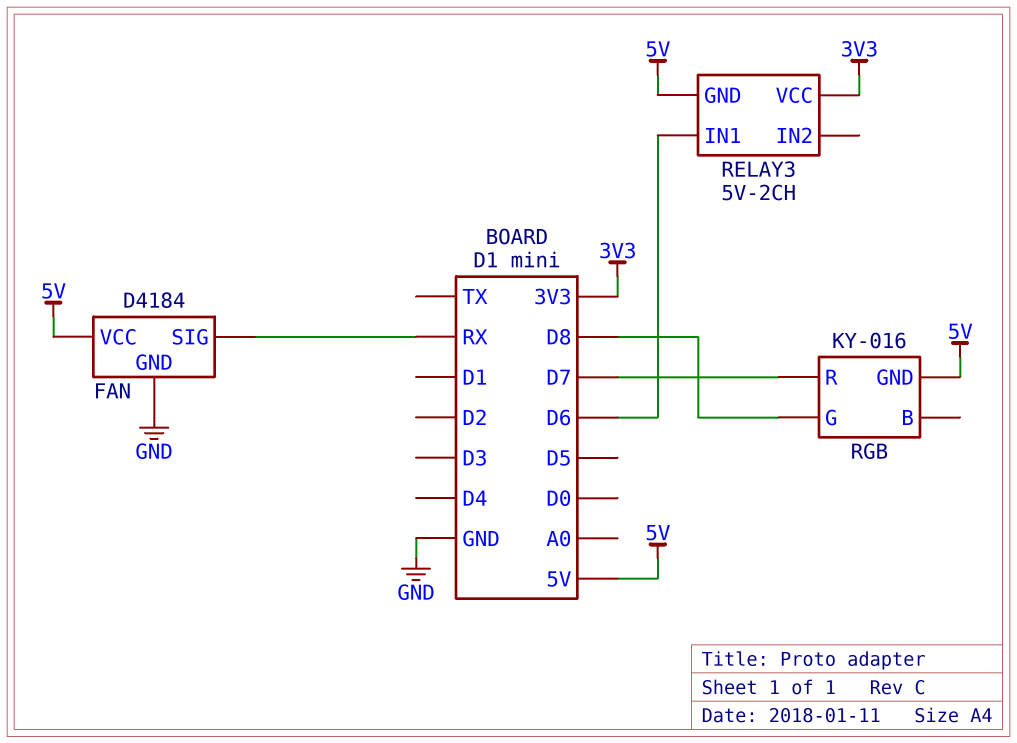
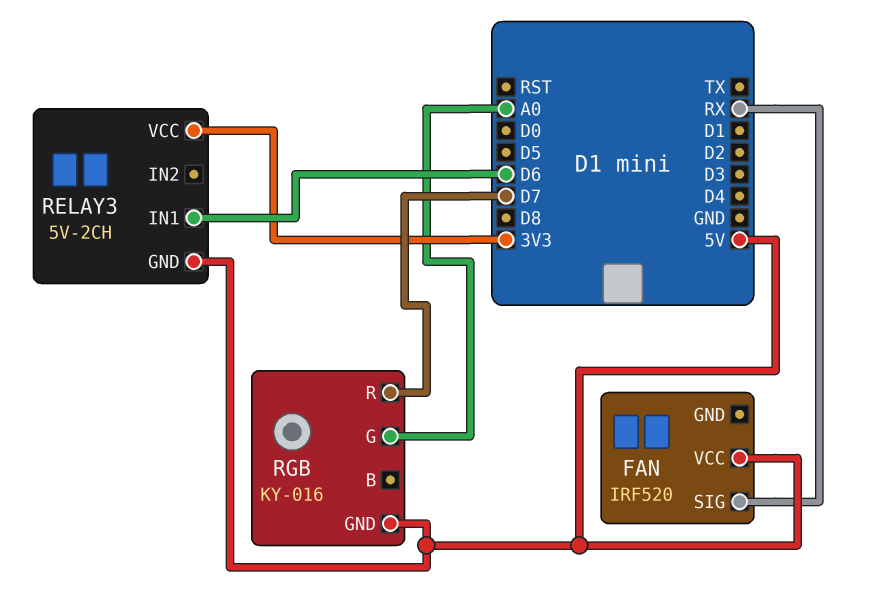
FAN: D4184 -> IRF520
FAN pin GND: GND -> none
RGB pin G: D8 -> A0

